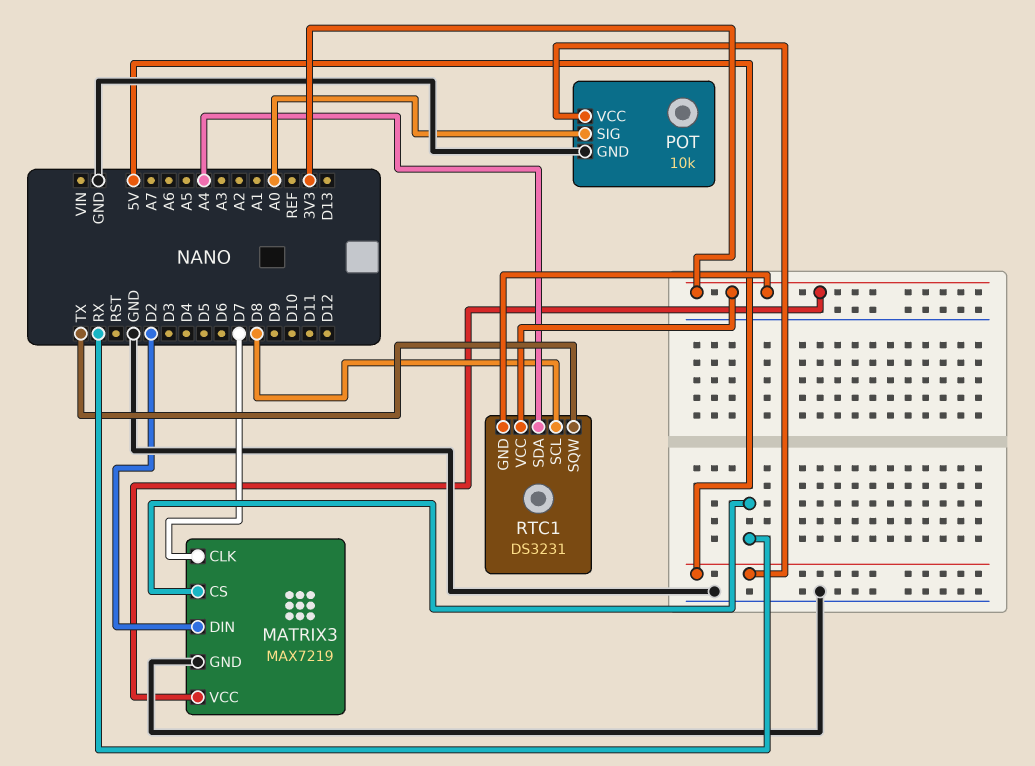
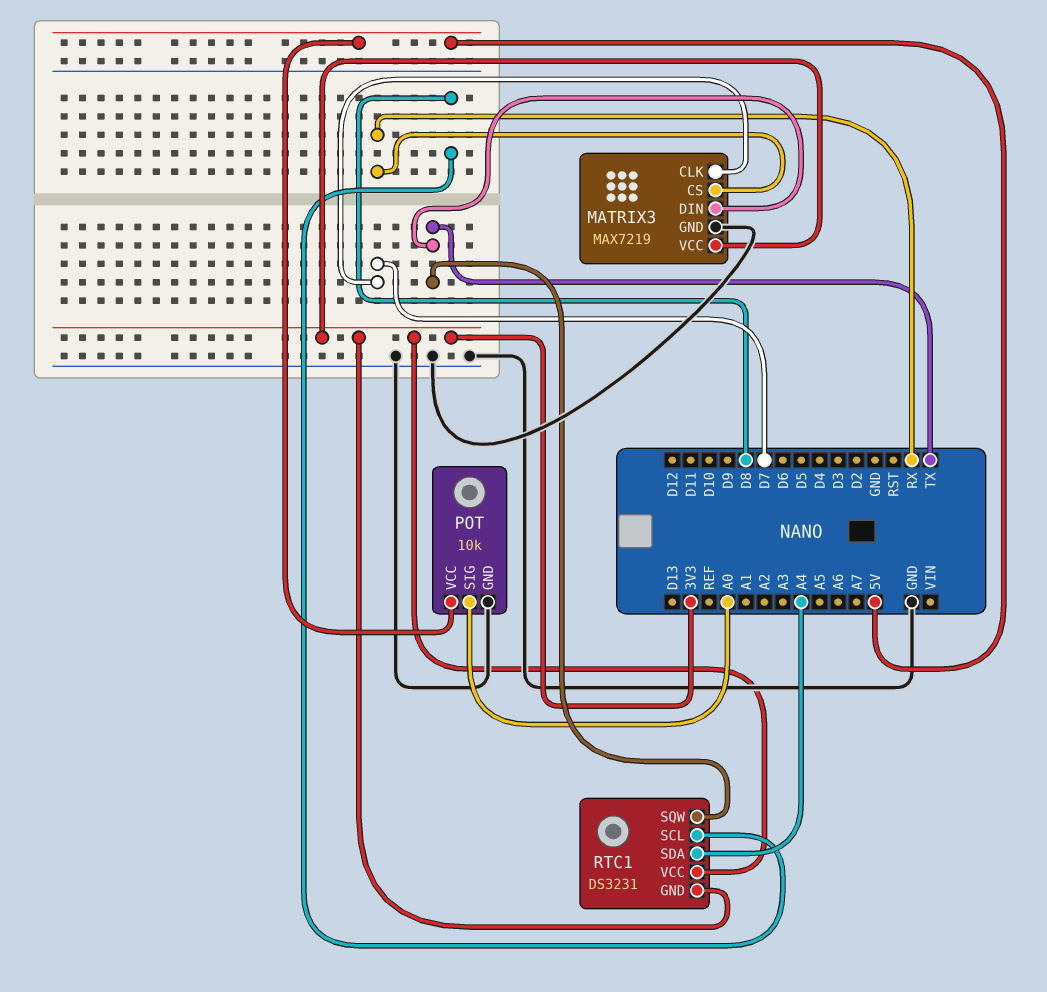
MATRIX3 pin DIN: D2 -> TX

